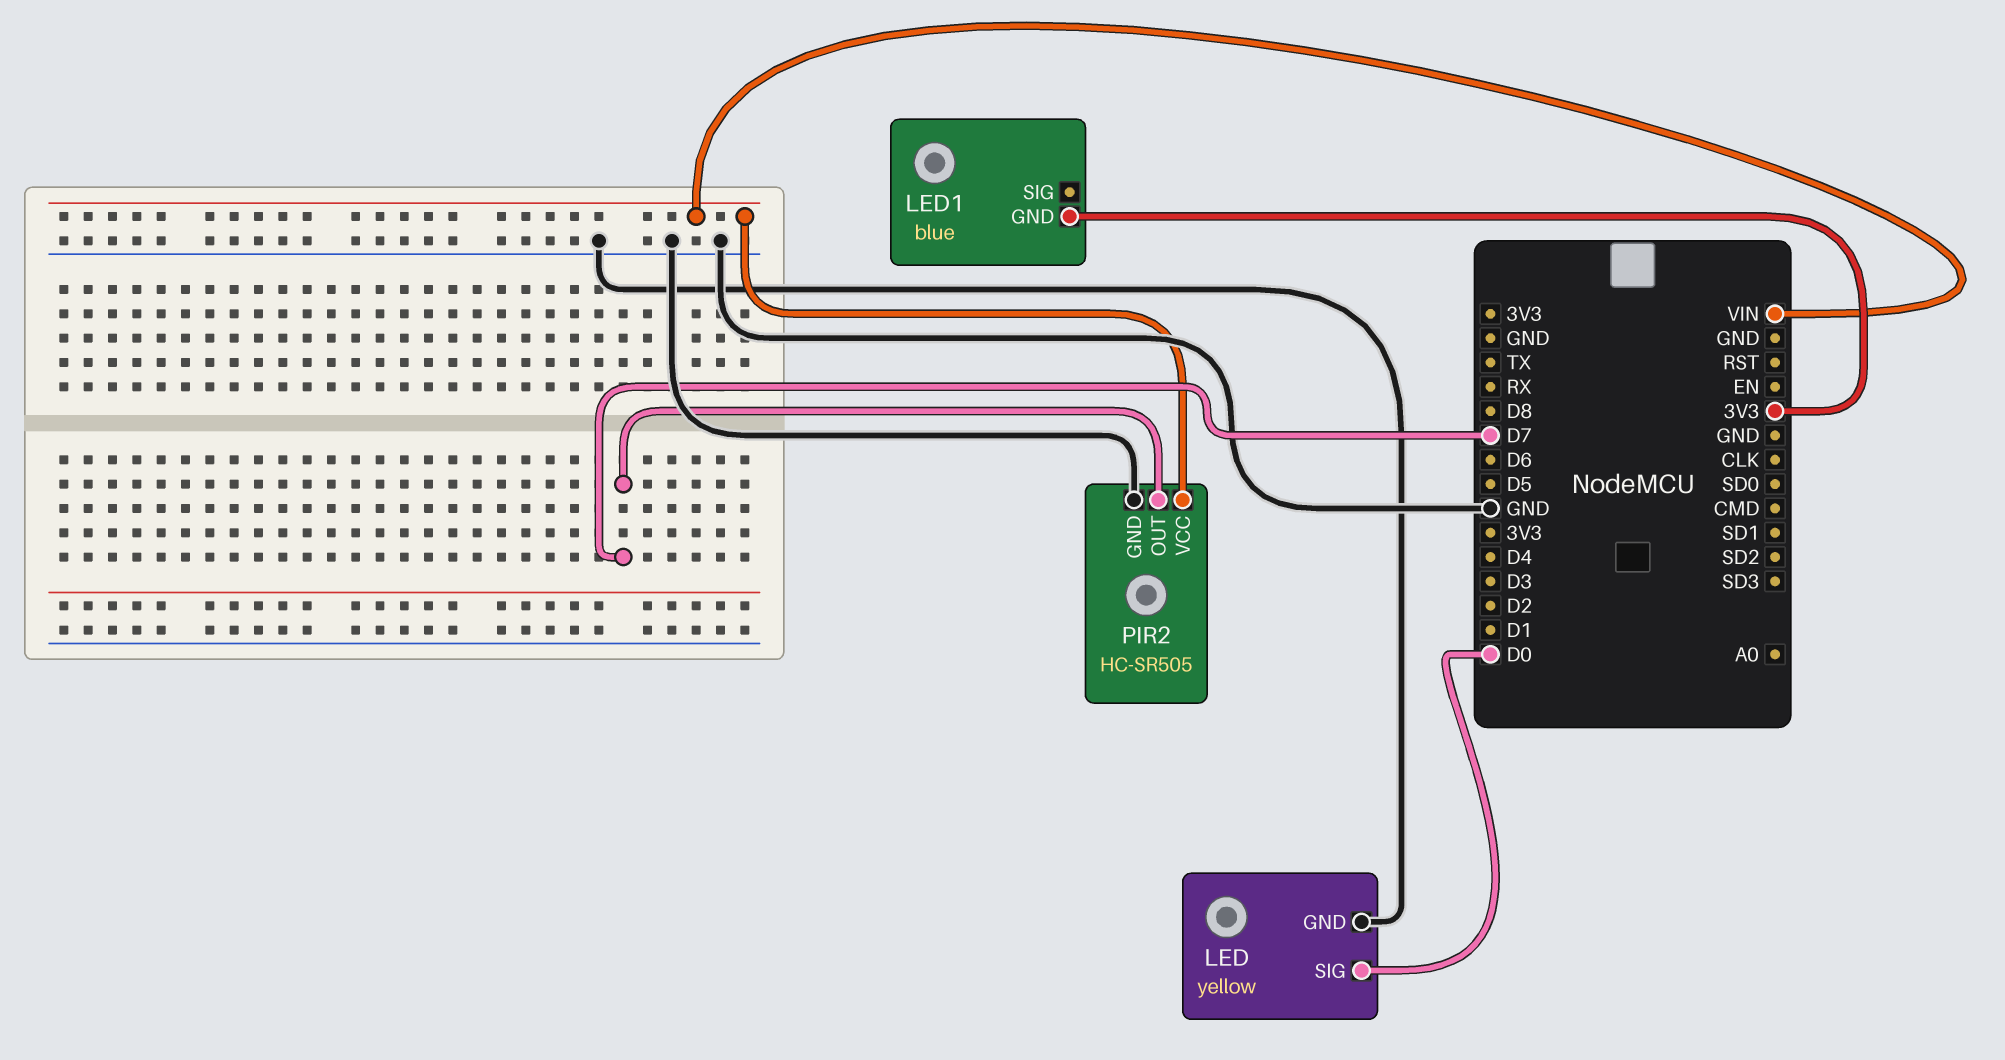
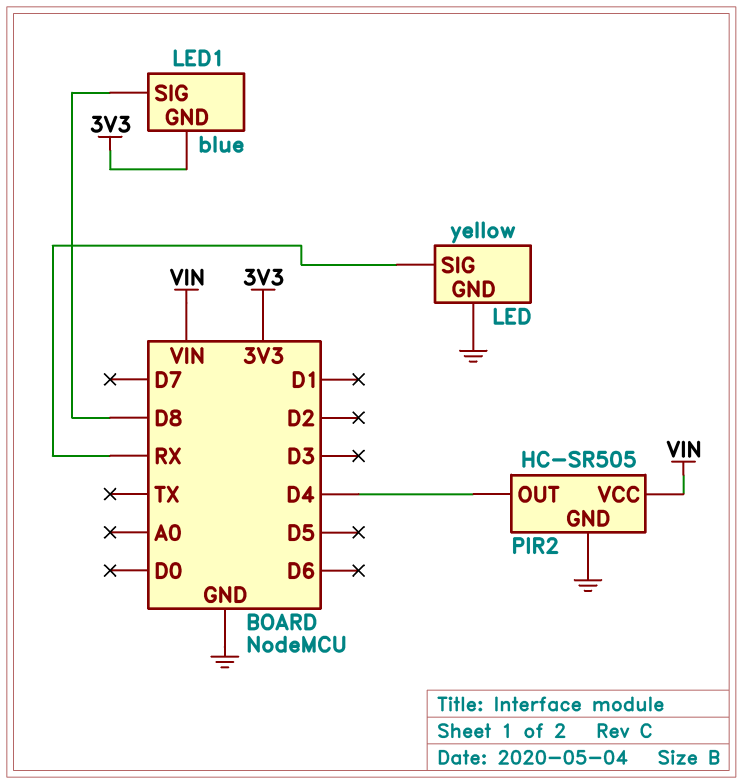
LED pin SIG: D0 -> RX
LED1 pin SIG: none -> D8
PIR2 pin OUT: D7 -> D4

